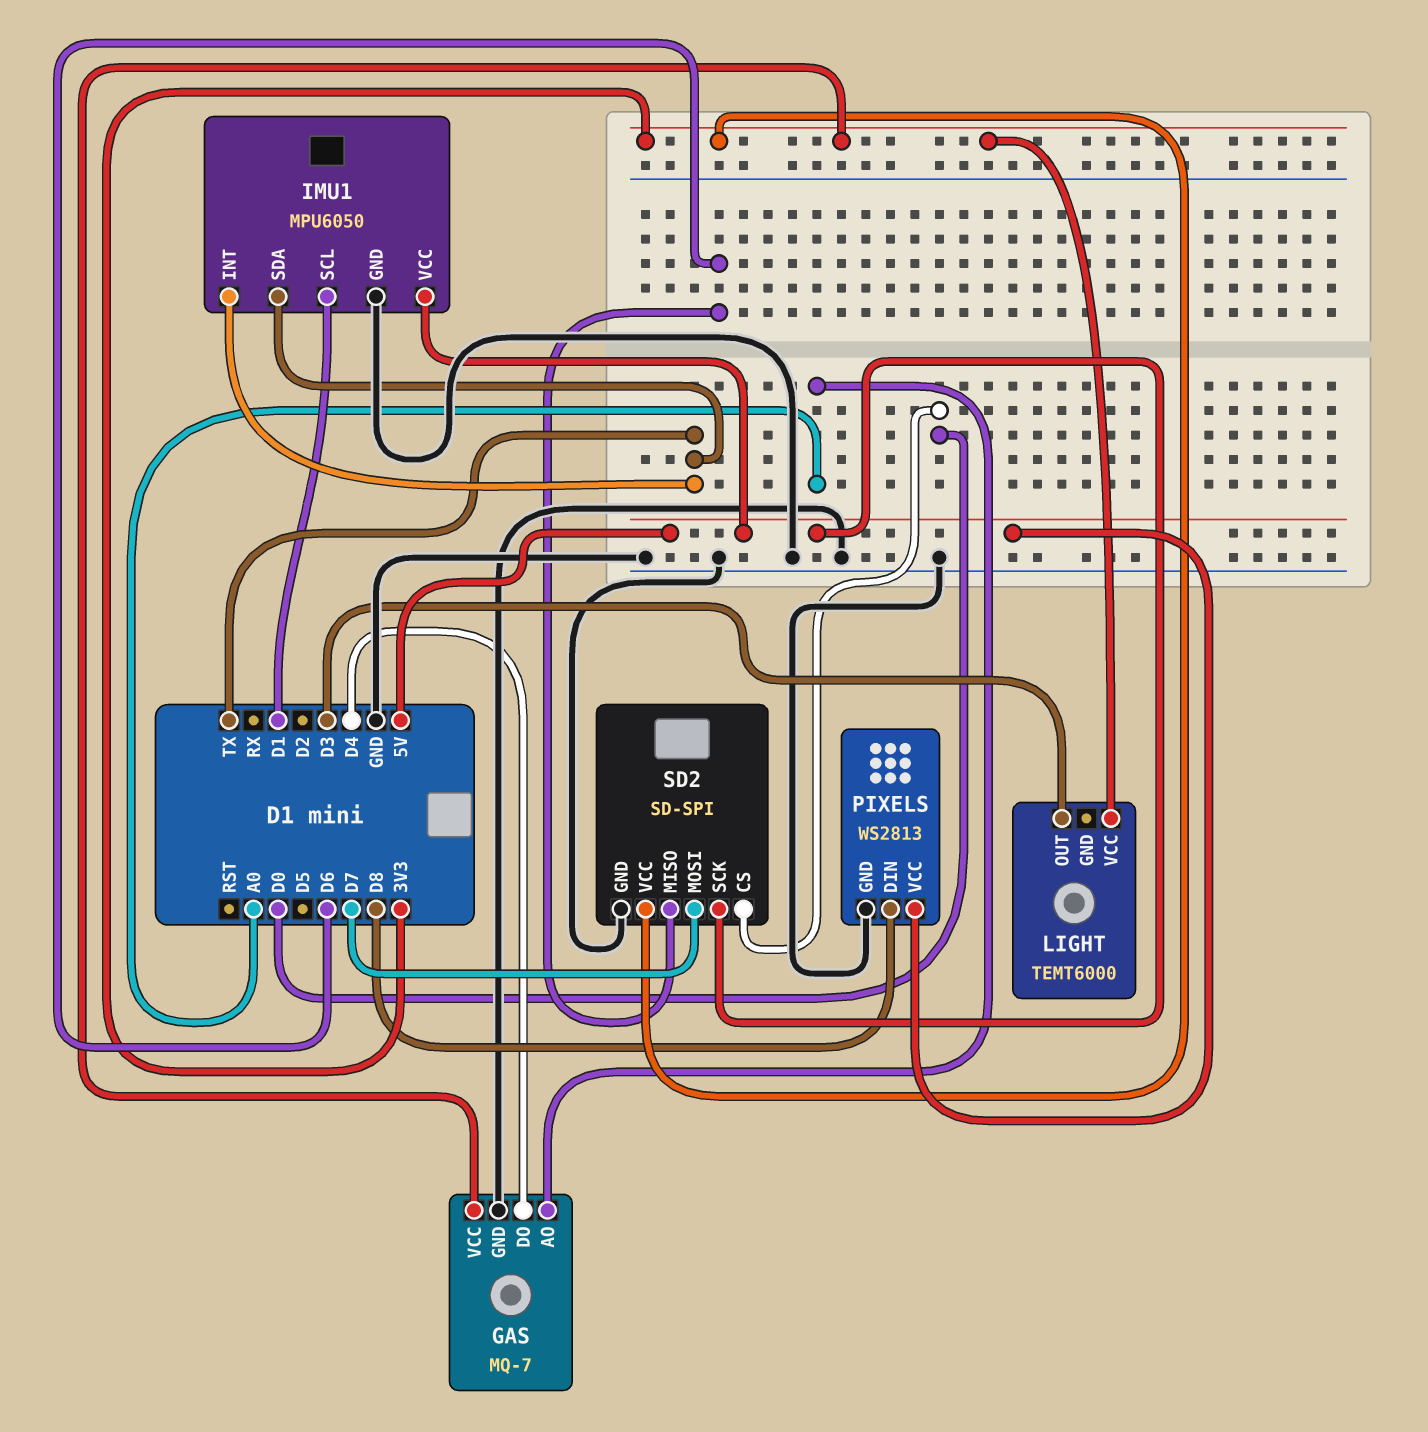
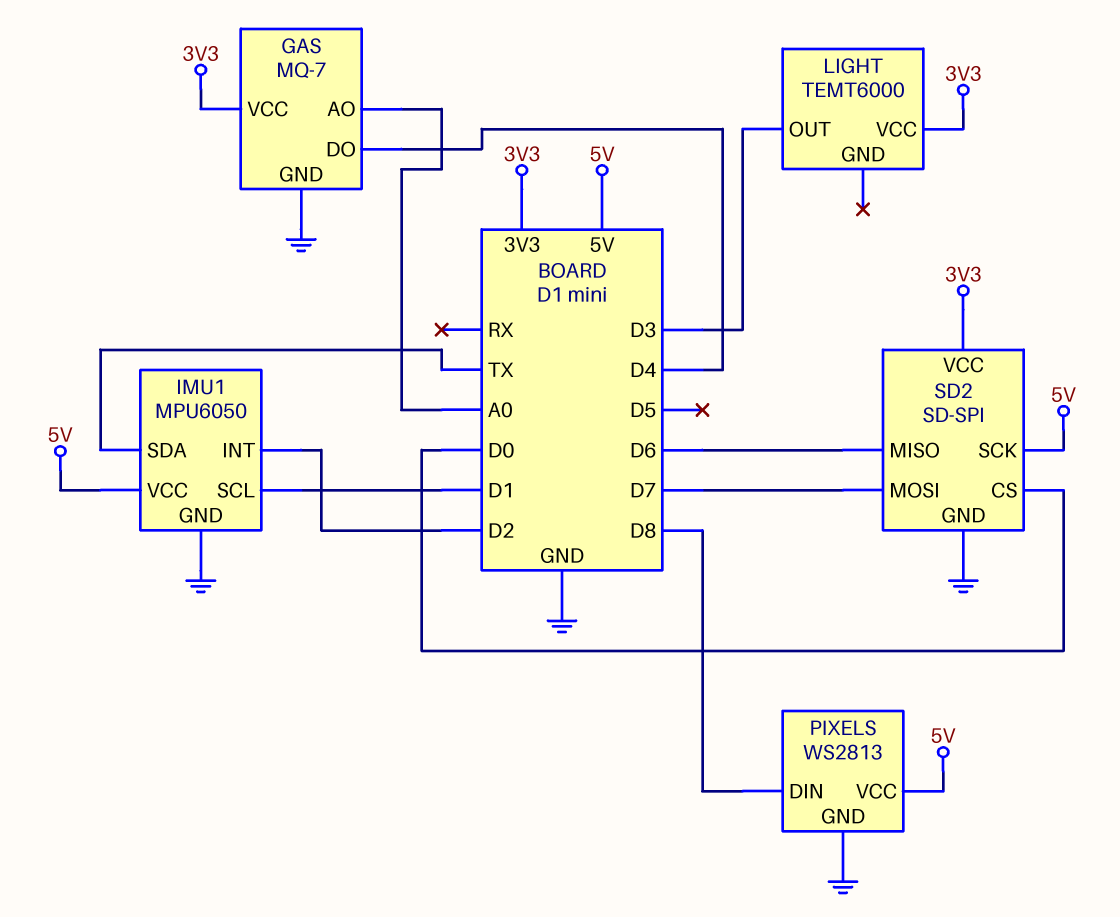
IMU1 pin INT: TX -> D2

